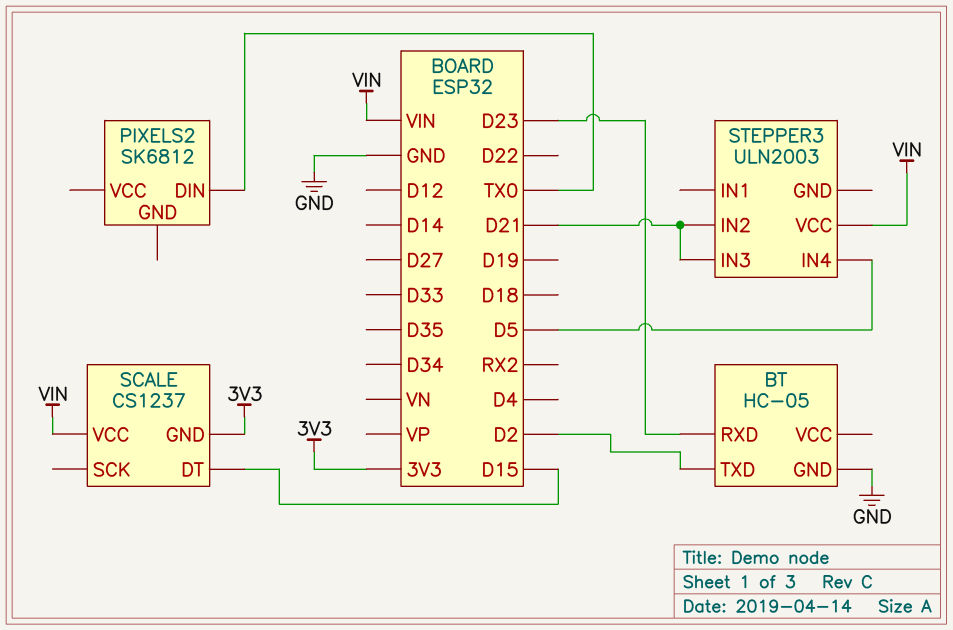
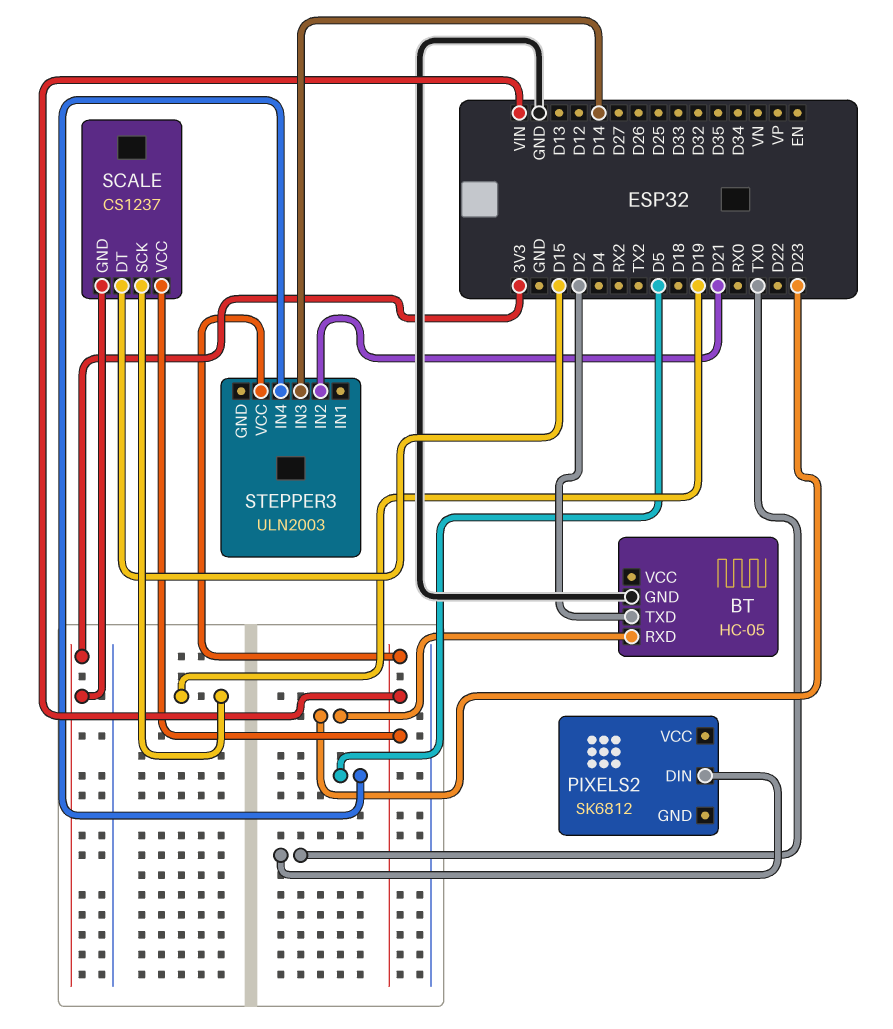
SCALE pin SCK: none -> D19
STEPPER3 pin IN3: D21 -> D14

